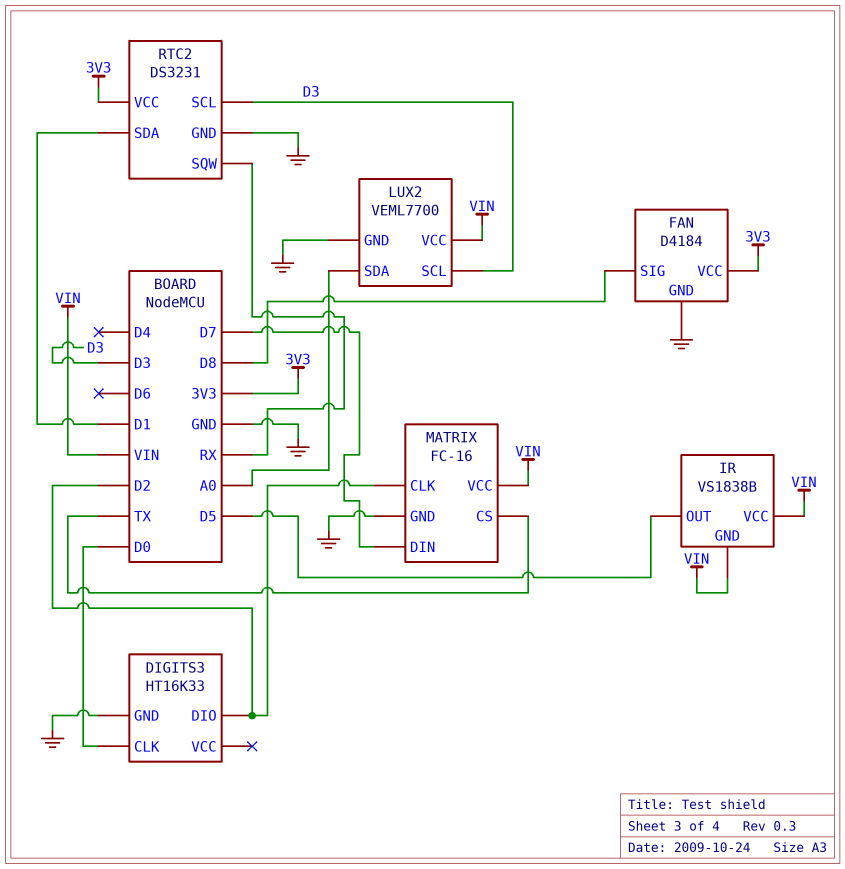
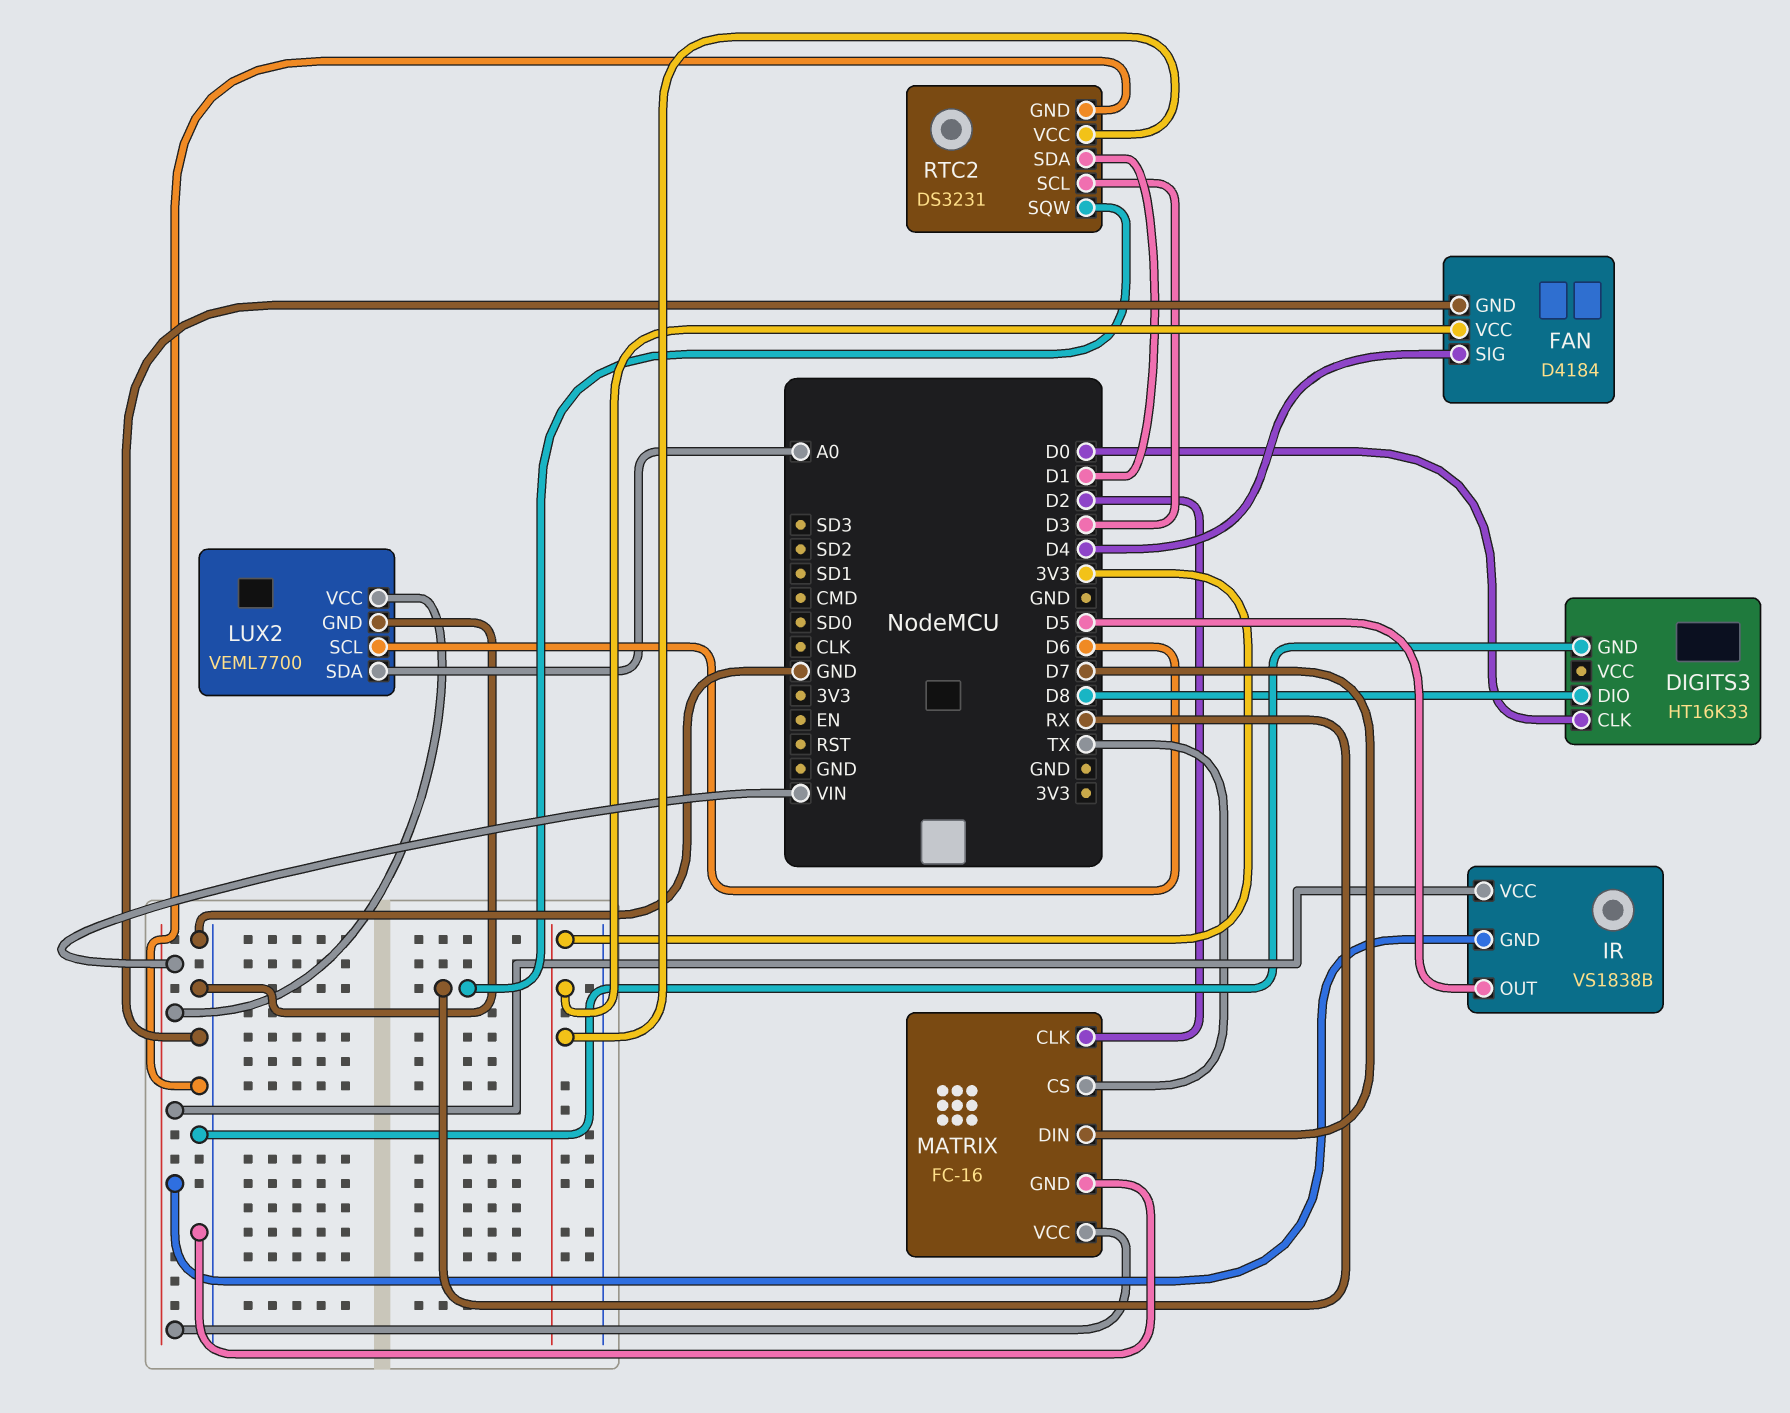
DIGITS3 pin DIO: D2 -> D8
FAN pin SIG: D8 -> D4
LUX2 pin SCL: D3 -> D6

